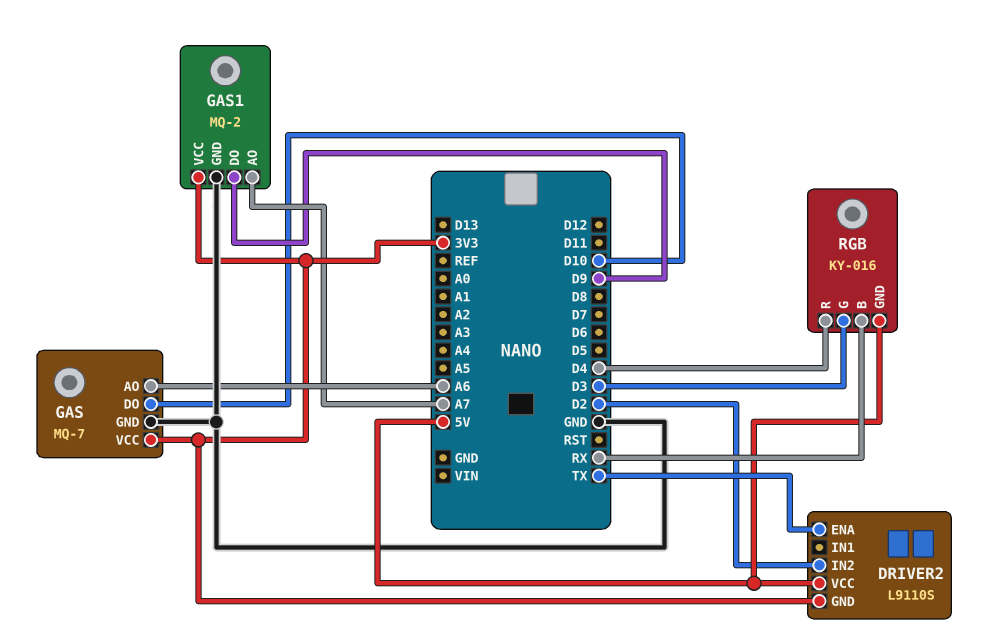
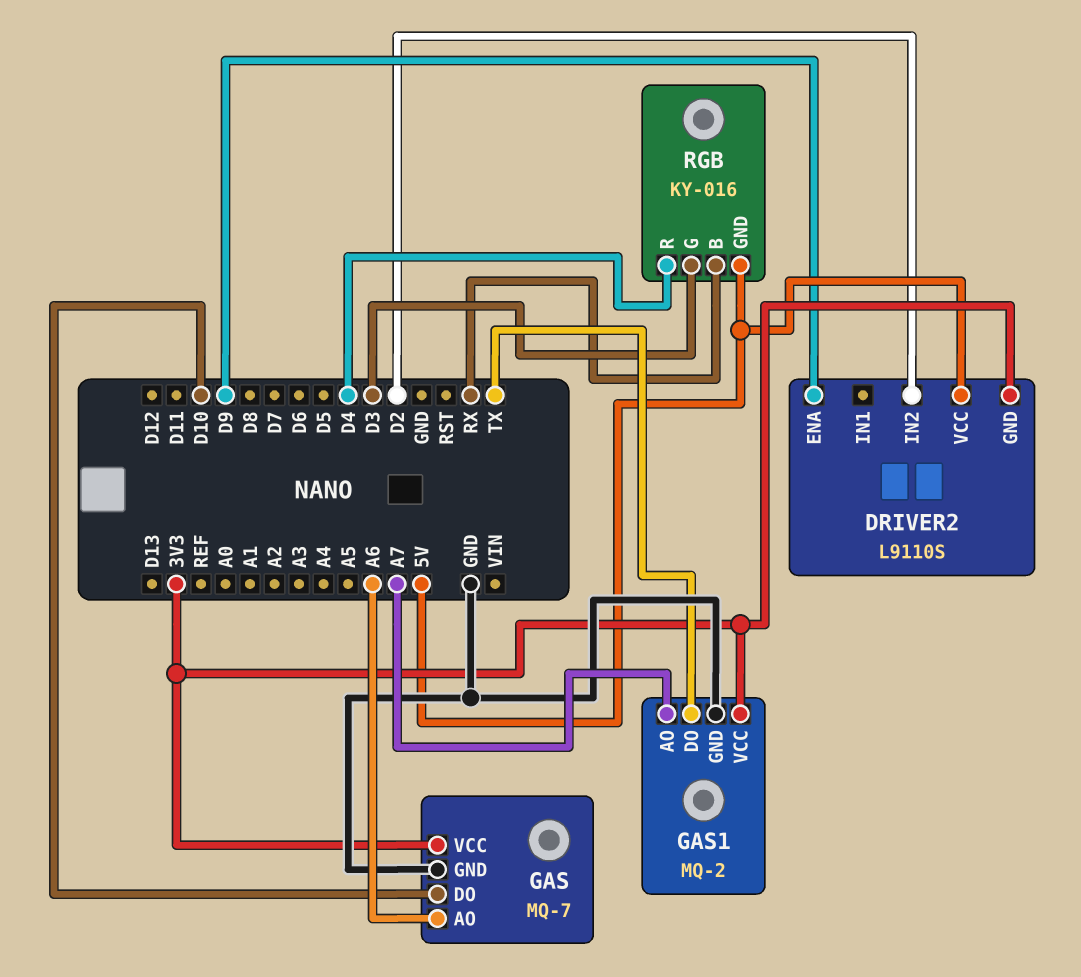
DRIVER2 pin ENA: TX -> D9
GAS1 pin DO: D9 -> TX

